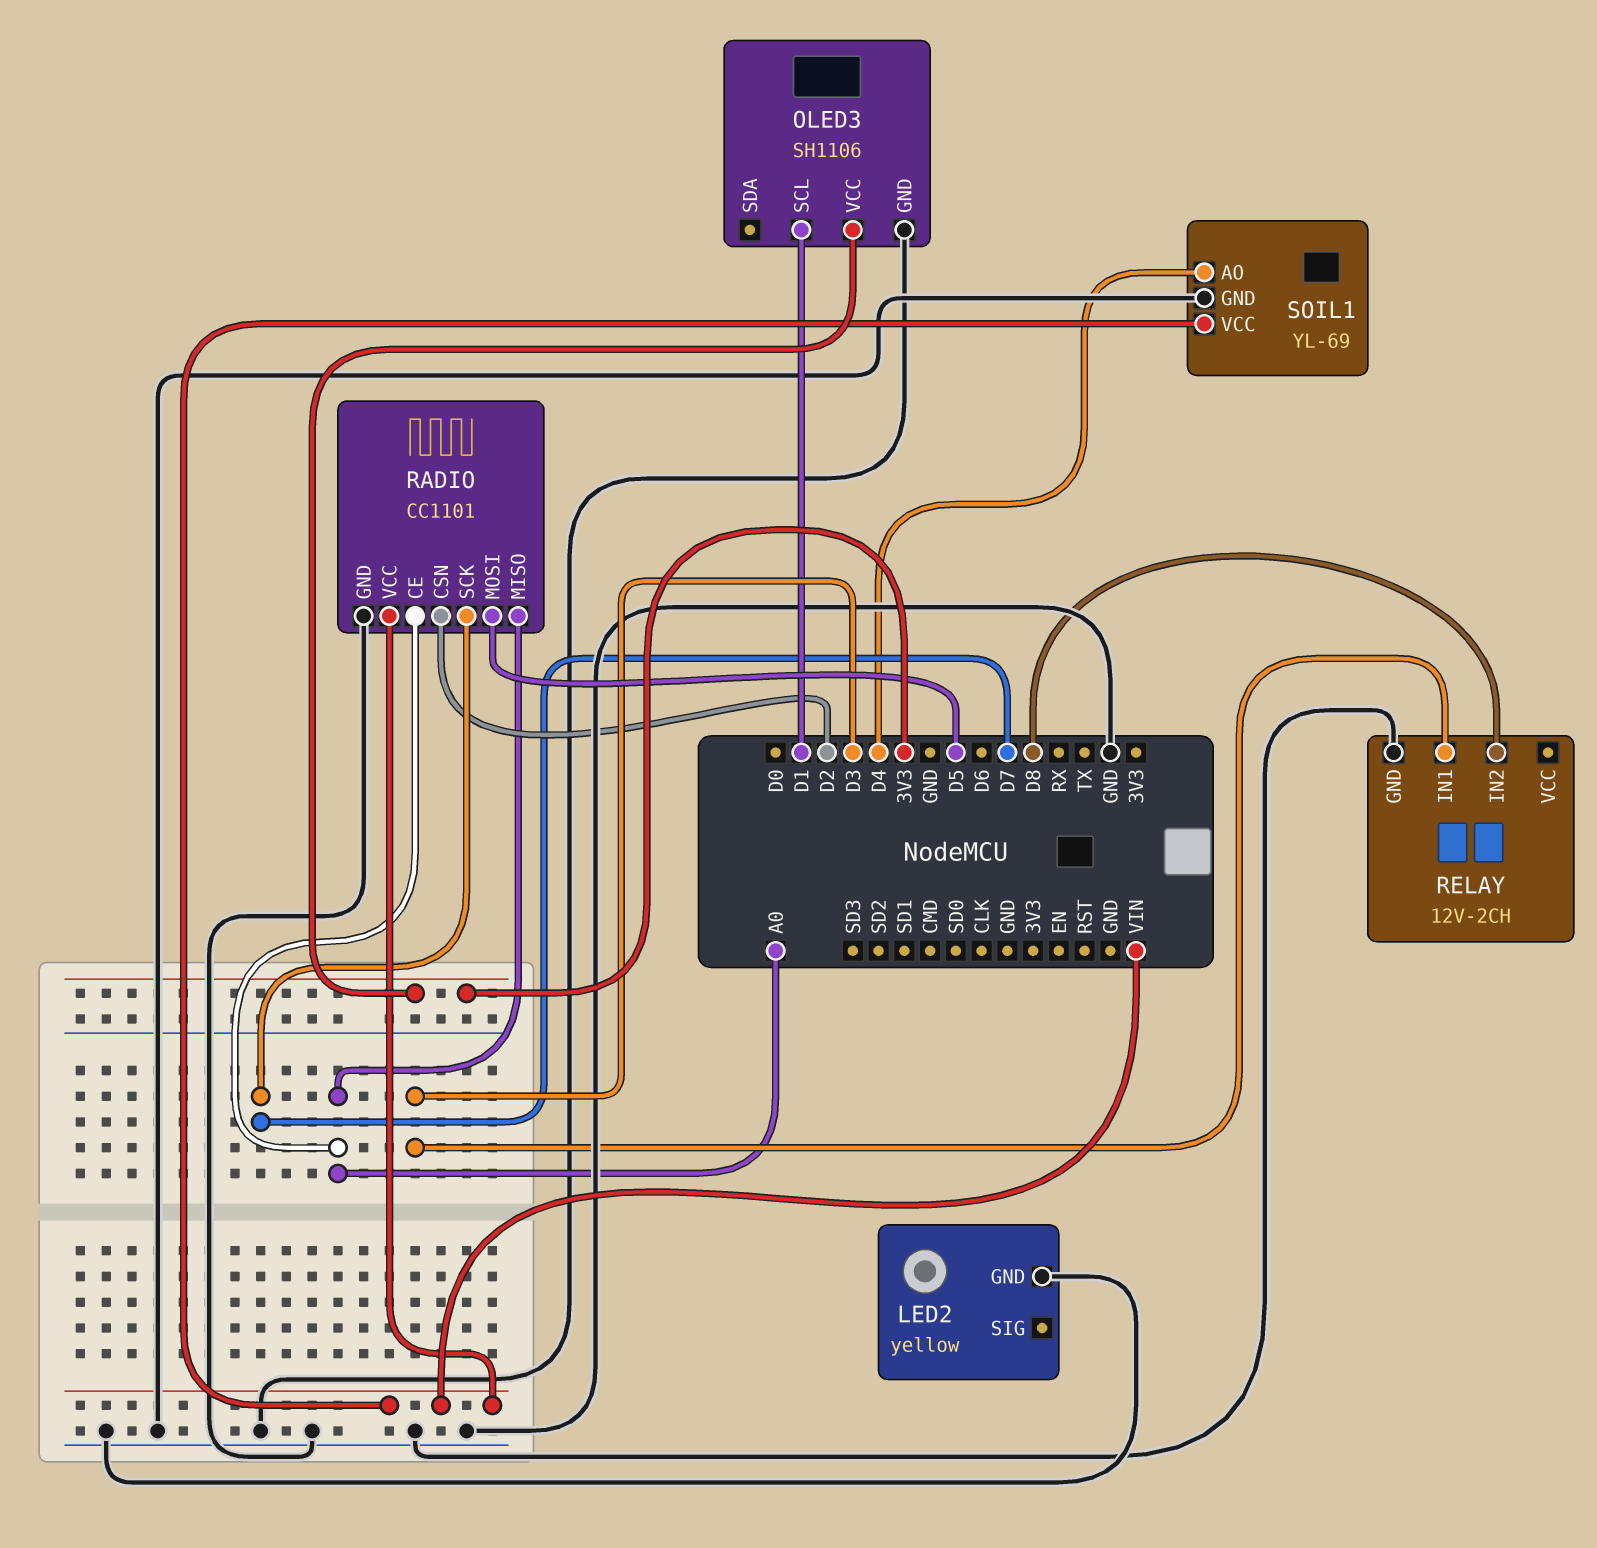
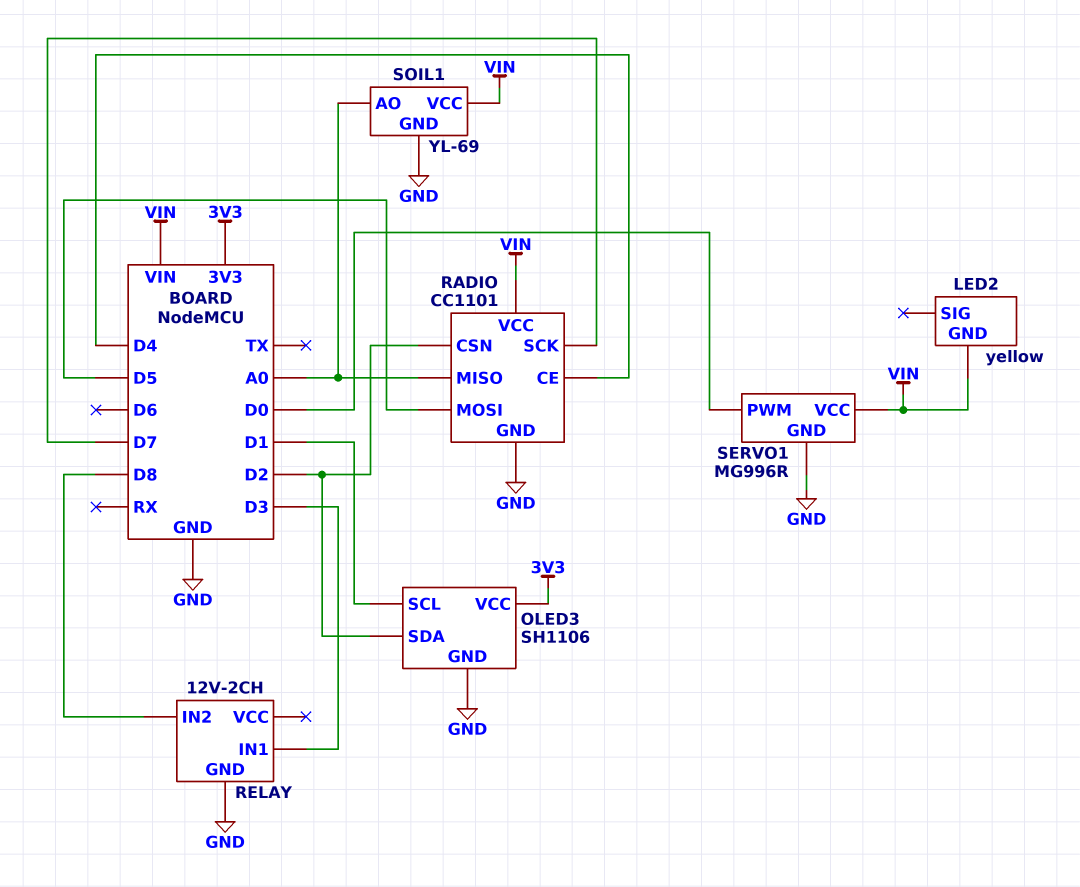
LED2 pin GND: GND -> VIN
OLED3 pin SDA: none -> D2
RADIO pin CE: A0 -> D4
SERVO1: none -> MG996R
SERVO1 pin GND: none -> GND
SERVO1 pin PWM: none -> D0
SERVO1 pin VCC: none -> VIN
SOIL1 pin AO: D4 -> A0

